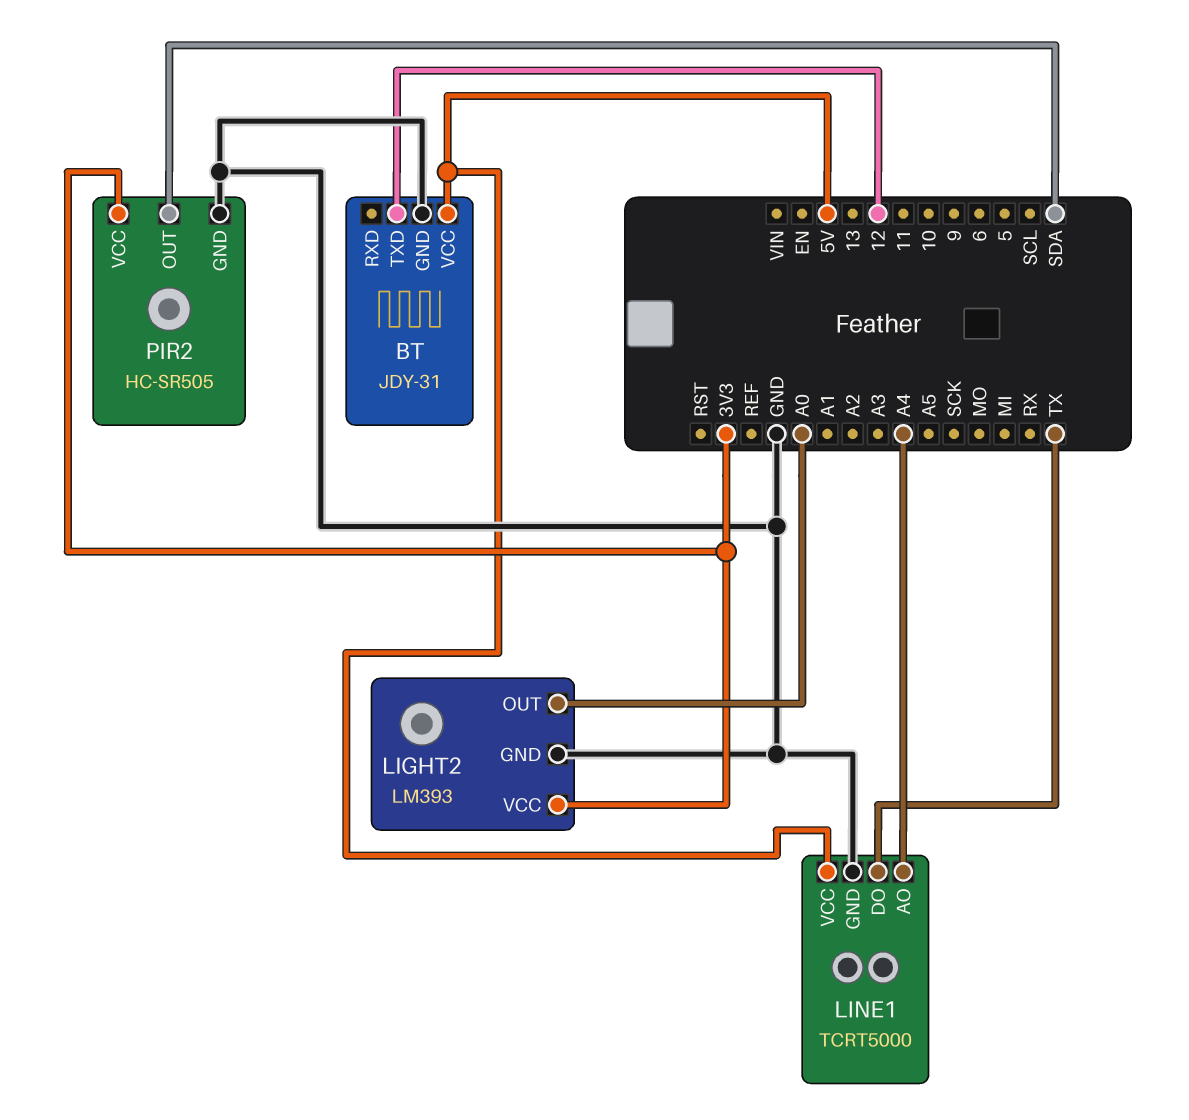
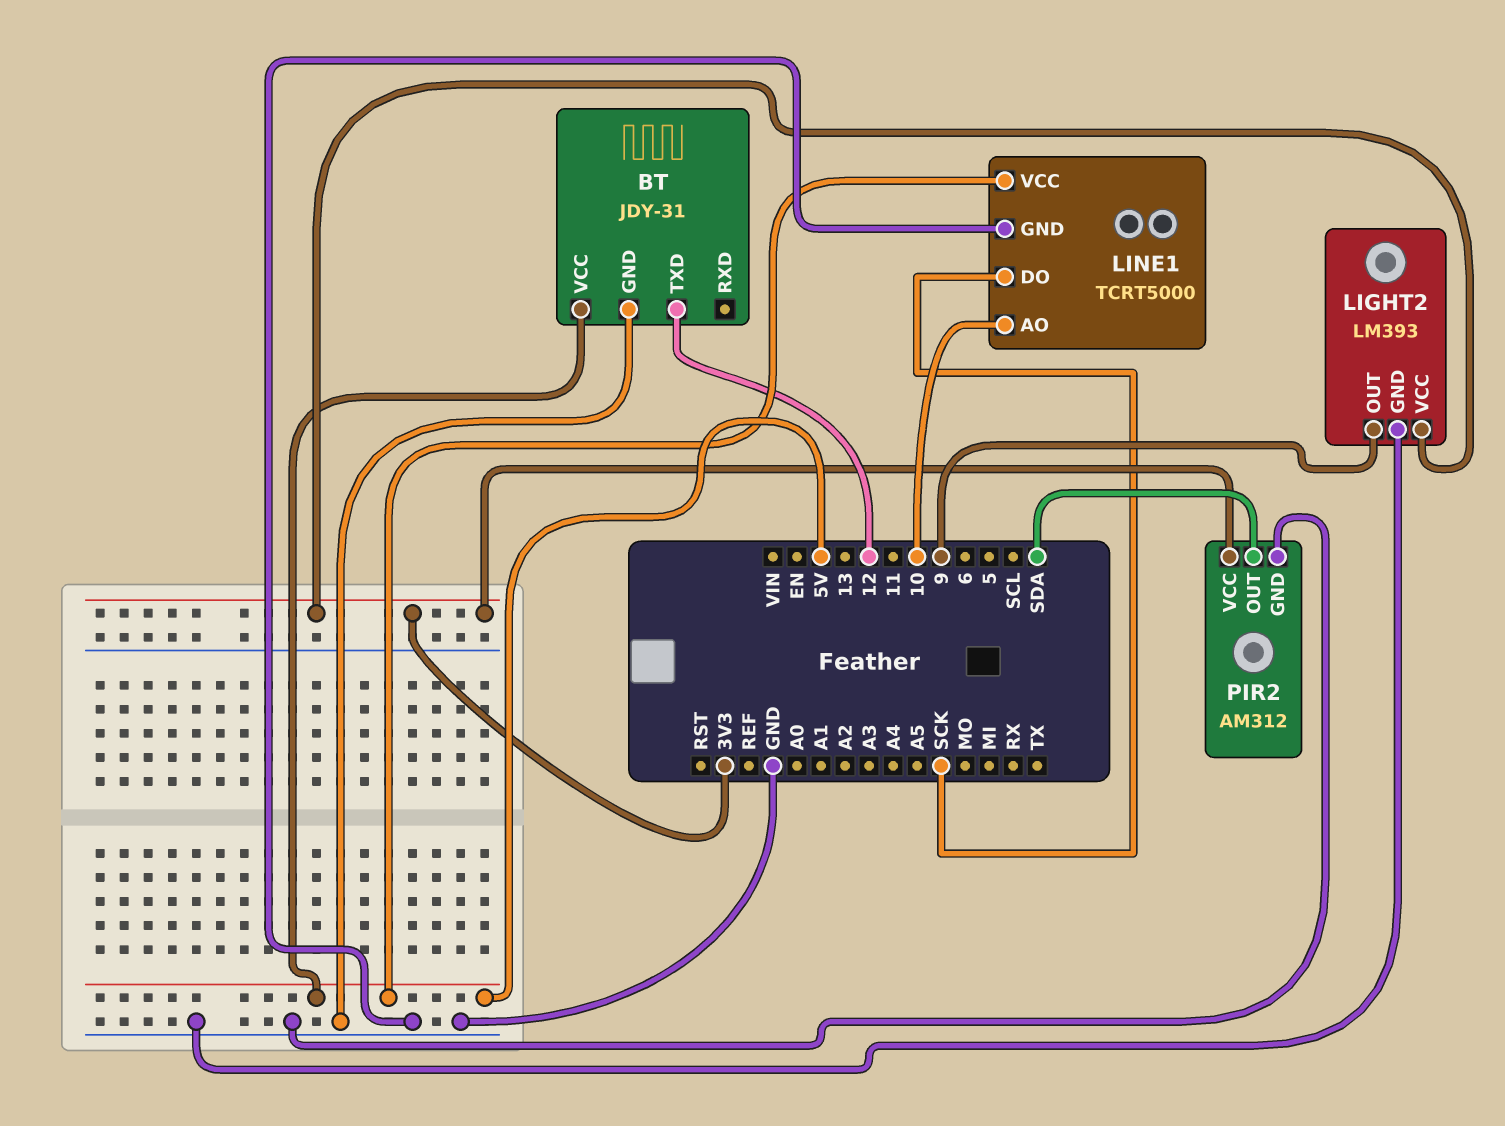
LIGHT2 pin OUT: A0 -> 9
LINE1 pin AO: A4 -> 10
LINE1 pin DO: TX -> SCK
PIR2: HC-SR505 -> AM312

